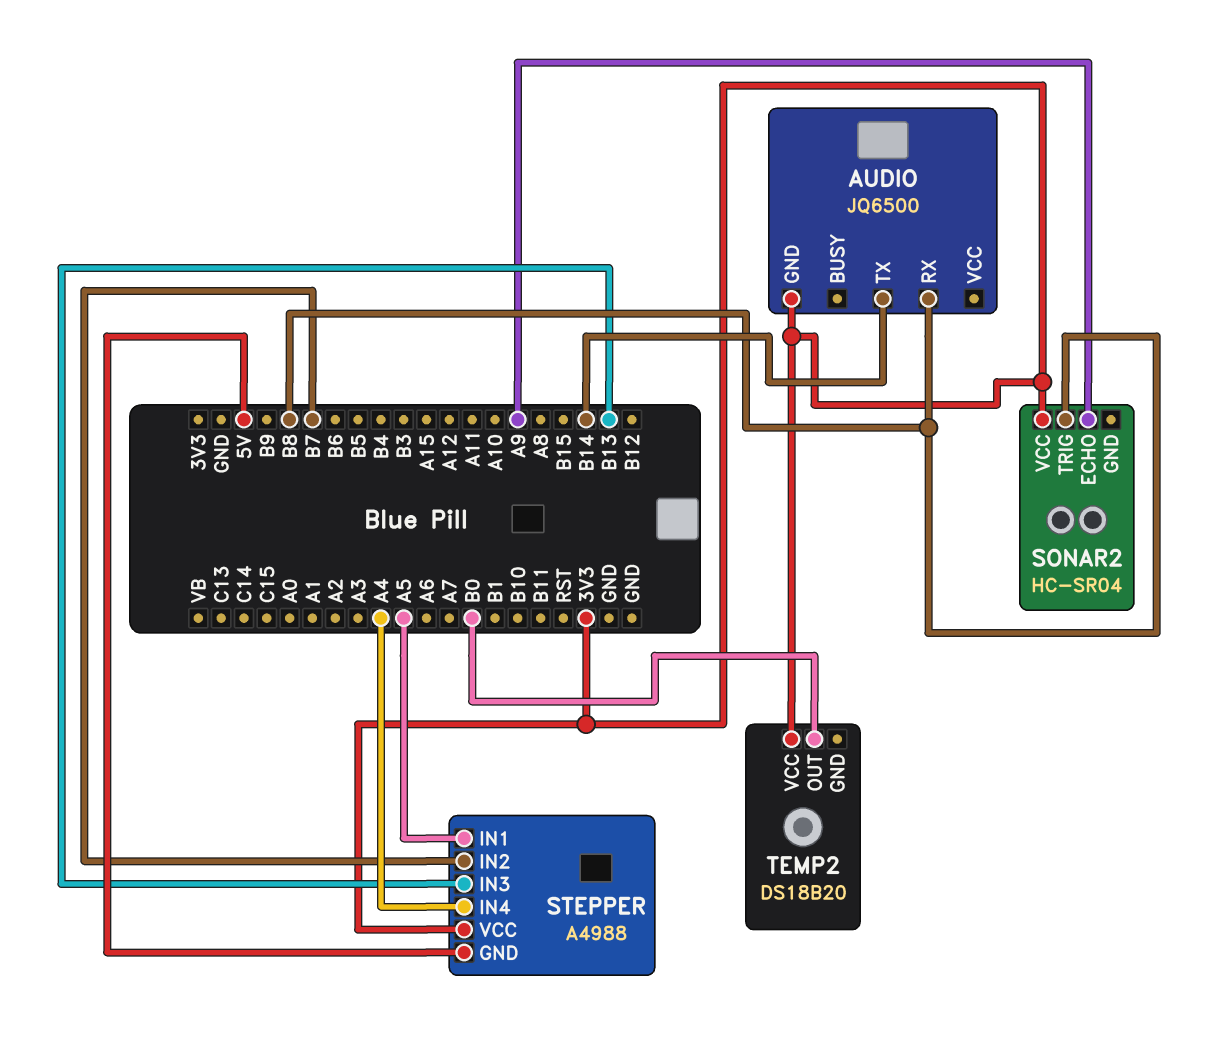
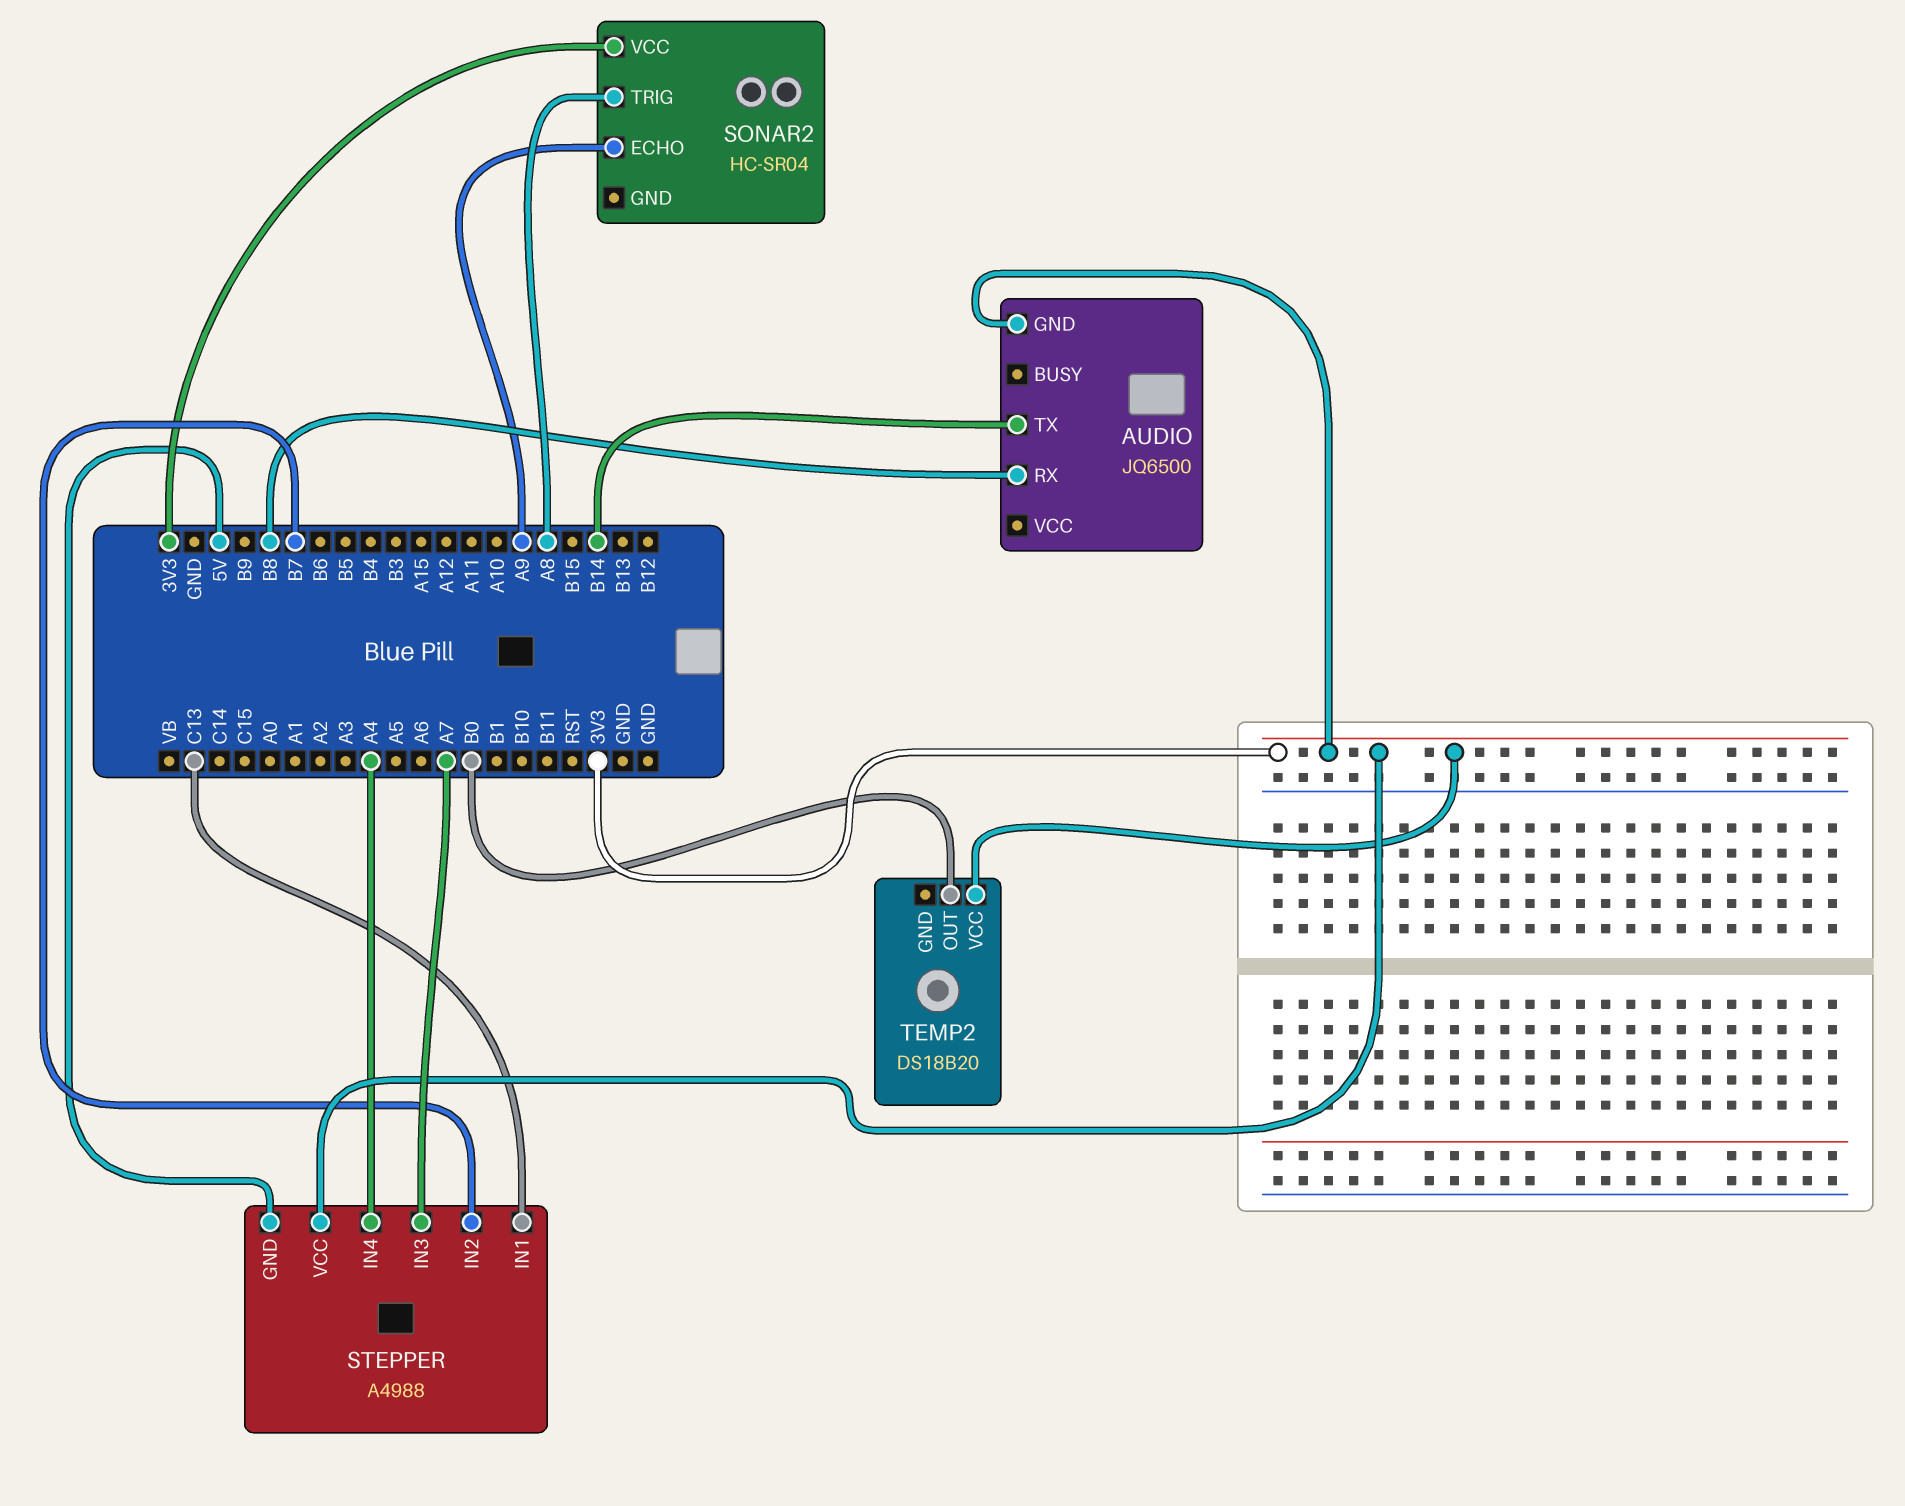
SONAR2 pin TRIG: B8 -> A8
STEPPER pin IN1: A5 -> C13
STEPPER pin IN3: B13 -> A7

